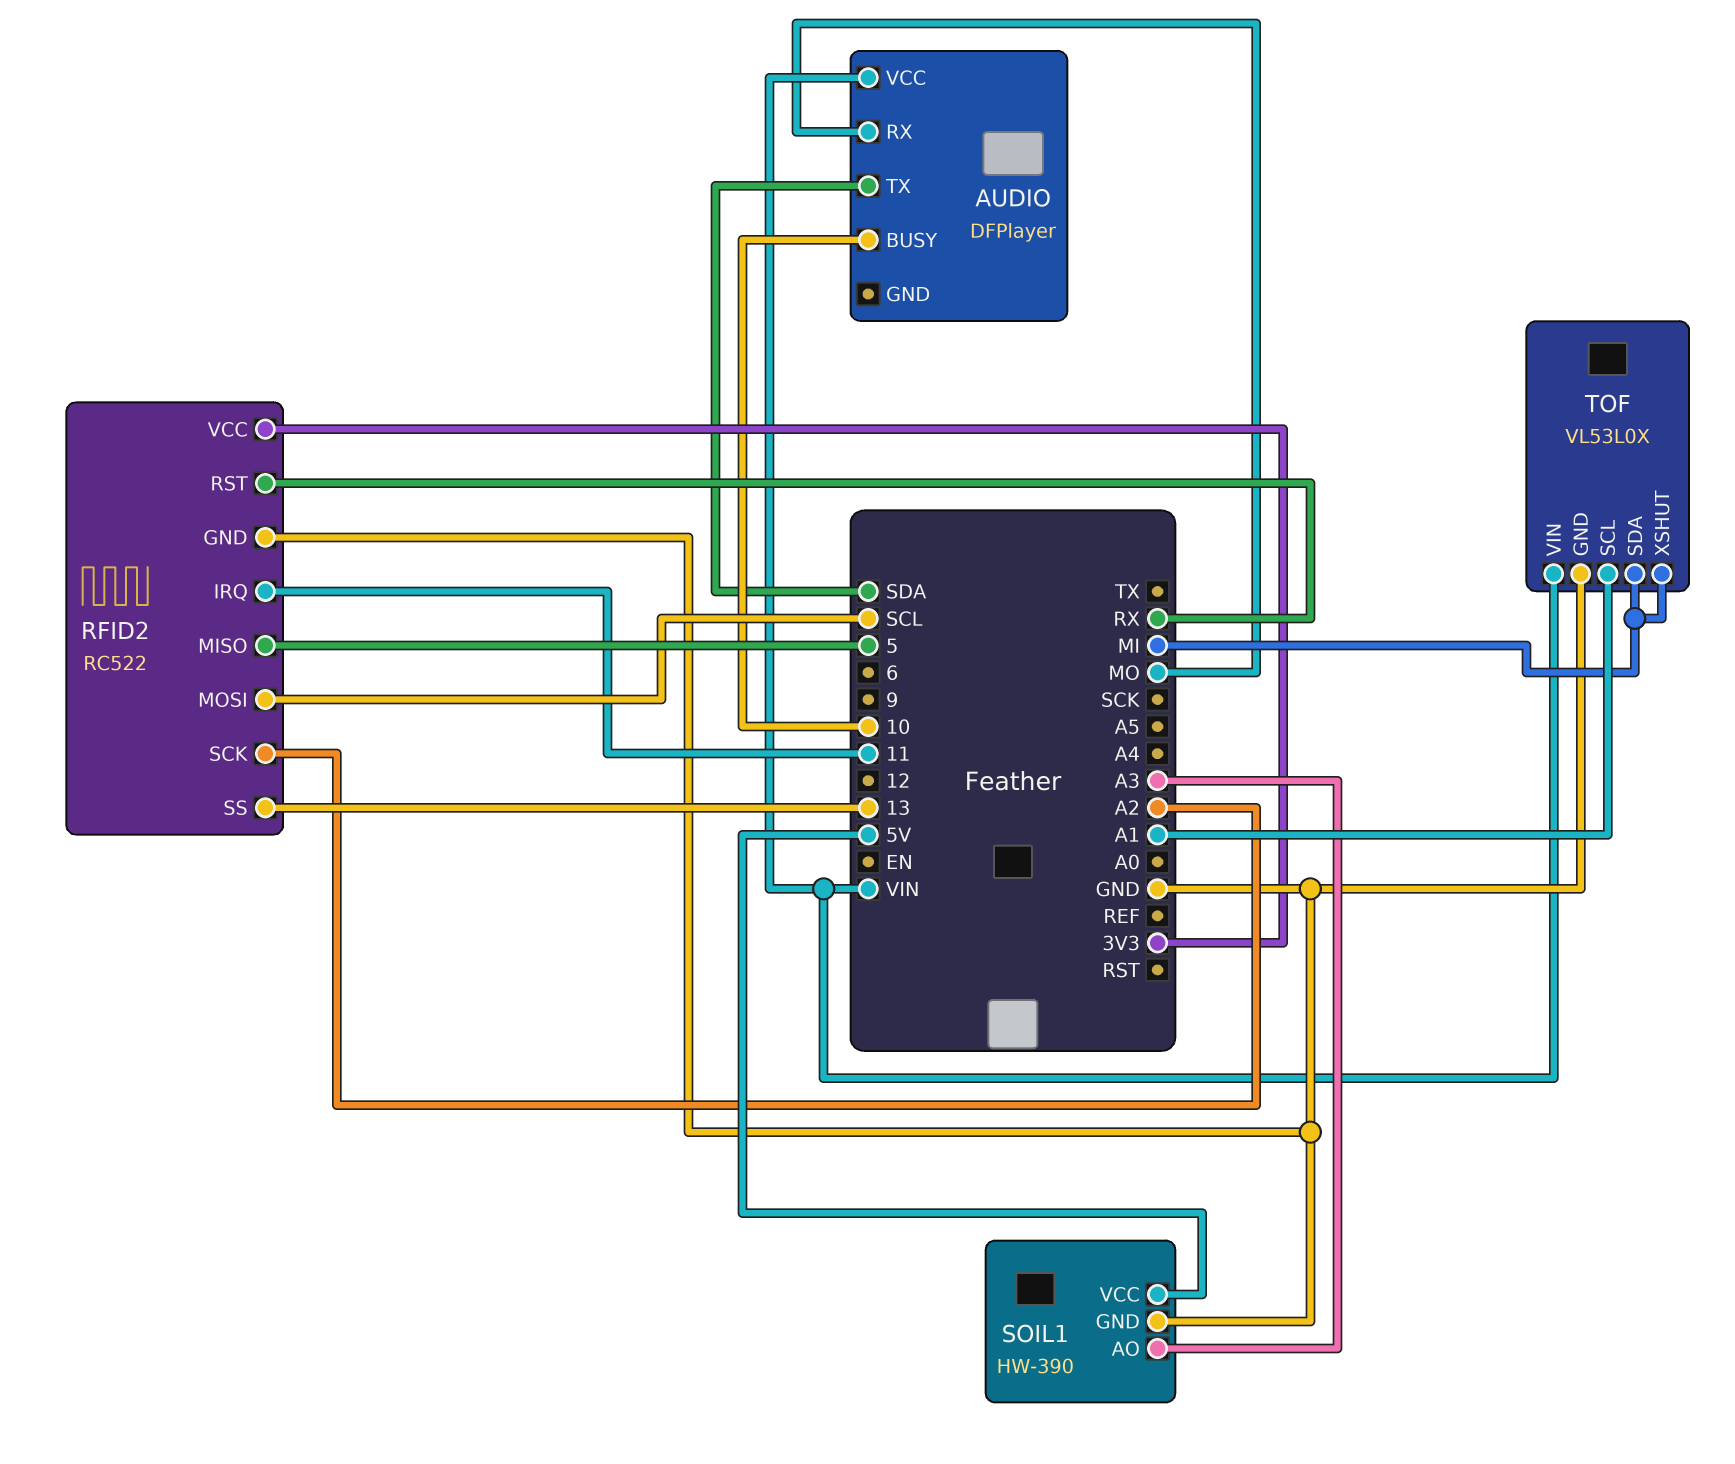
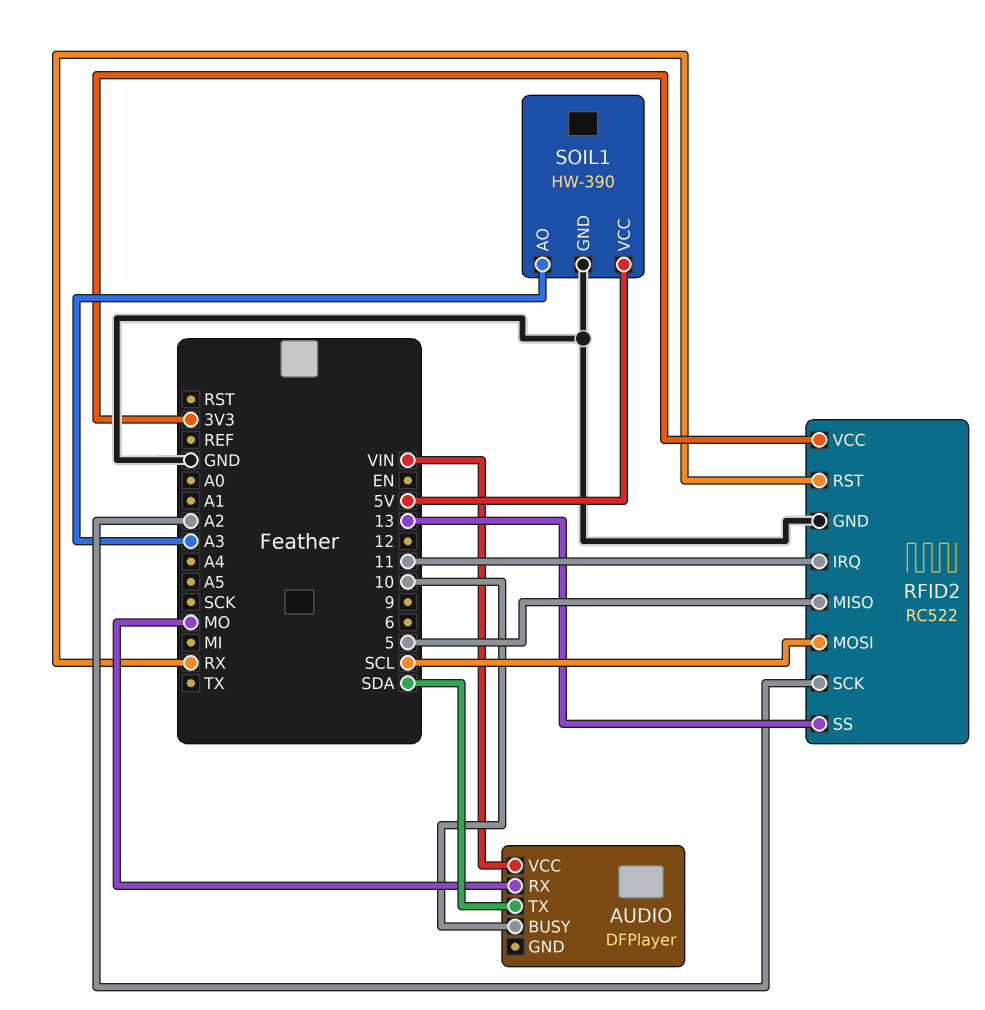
TOF: VL53L0X -> none
TOF pin GND: GND -> none
TOF pin SCL: A1 -> none
TOF pin SDA: MI -> none
TOF pin VIN: VIN -> none
TOF pin XSHUT: MI -> none

